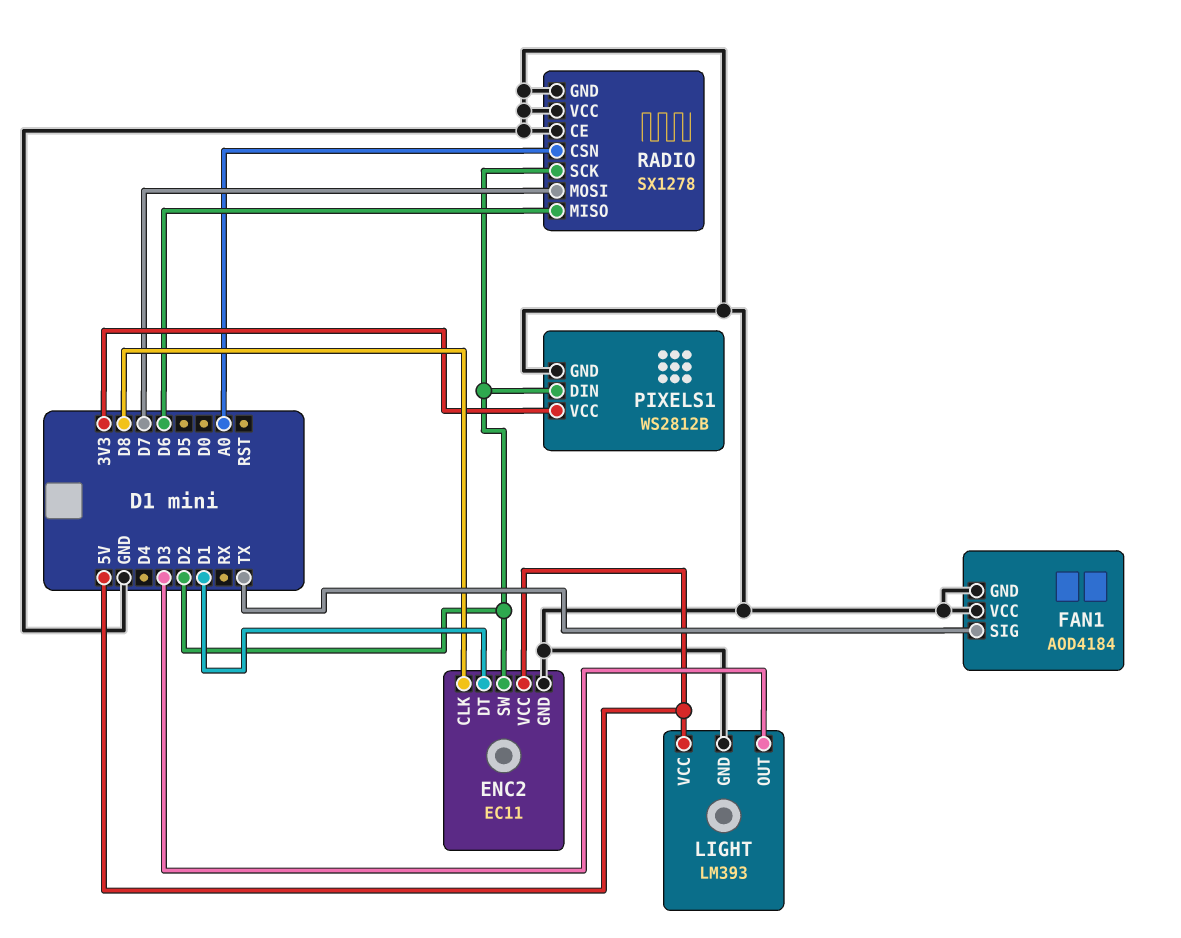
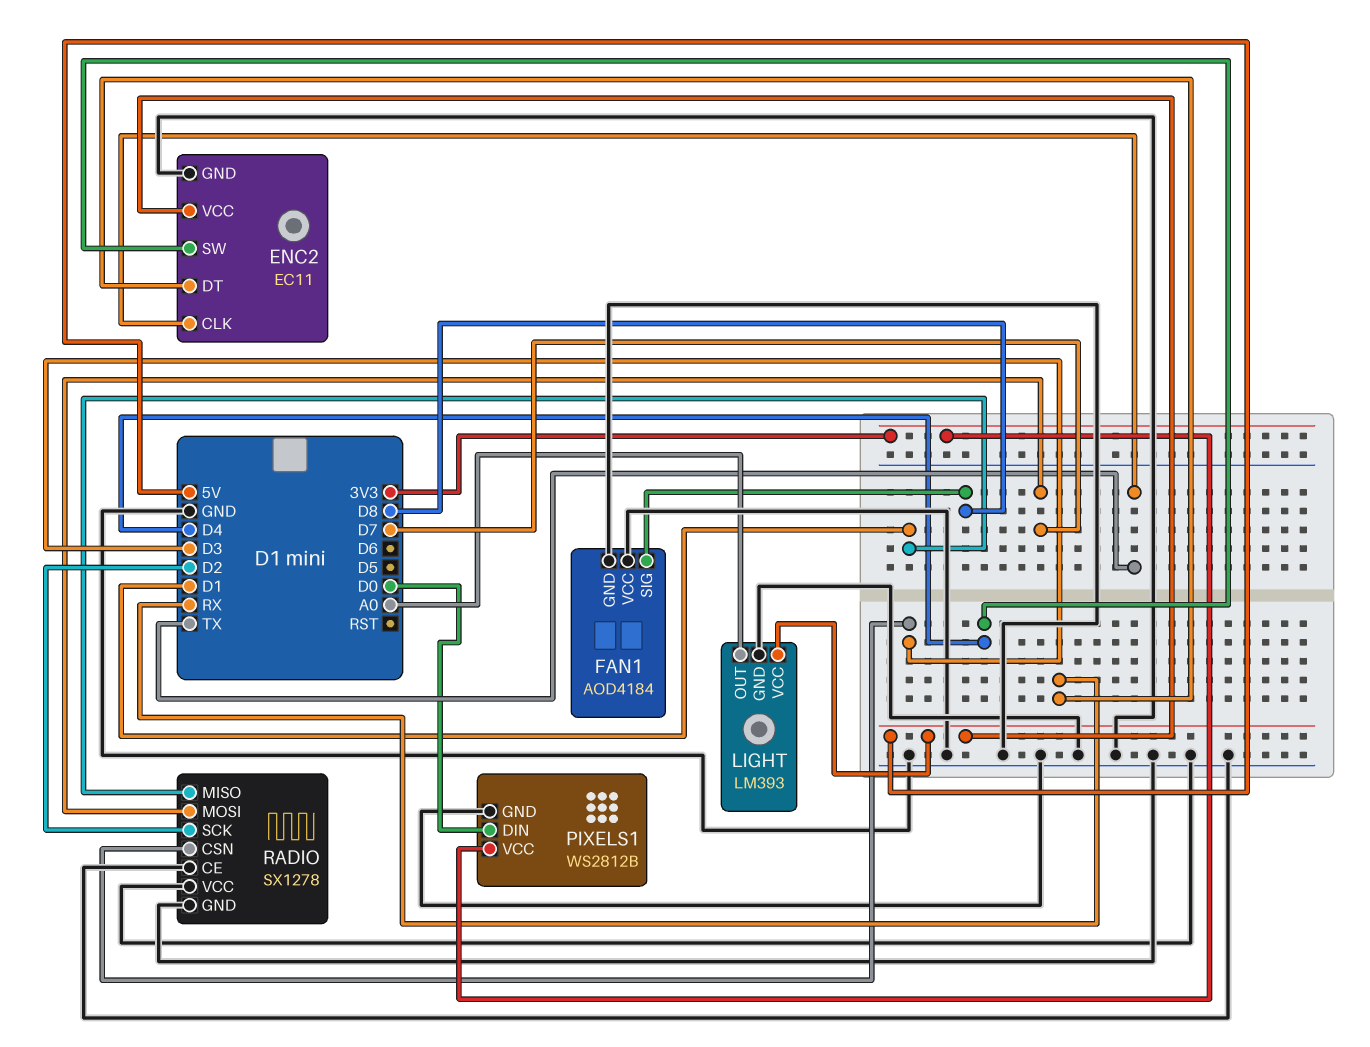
ENC2 pin CLK: D8 -> TX
ENC2 pin DT: D1 -> RX
ENC2 pin SW: D2 -> D4
FAN1 pin SIG: TX -> D8
LIGHT pin OUT: D3 -> A0
PIXELS1 pin DIN: D2 -> D0
RADIO pin CSN: A0 -> D3
RADIO pin MISO: D6 -> D1

